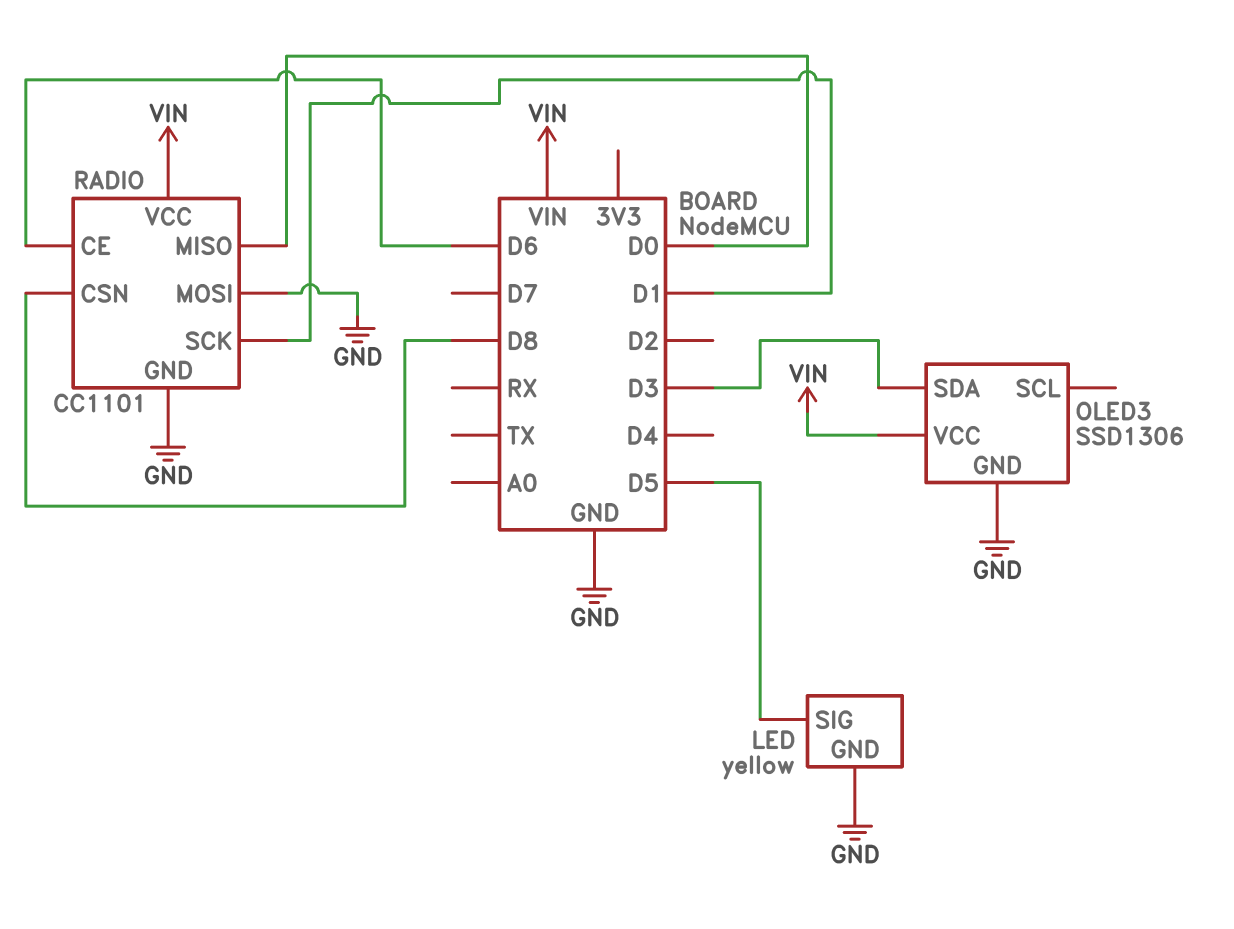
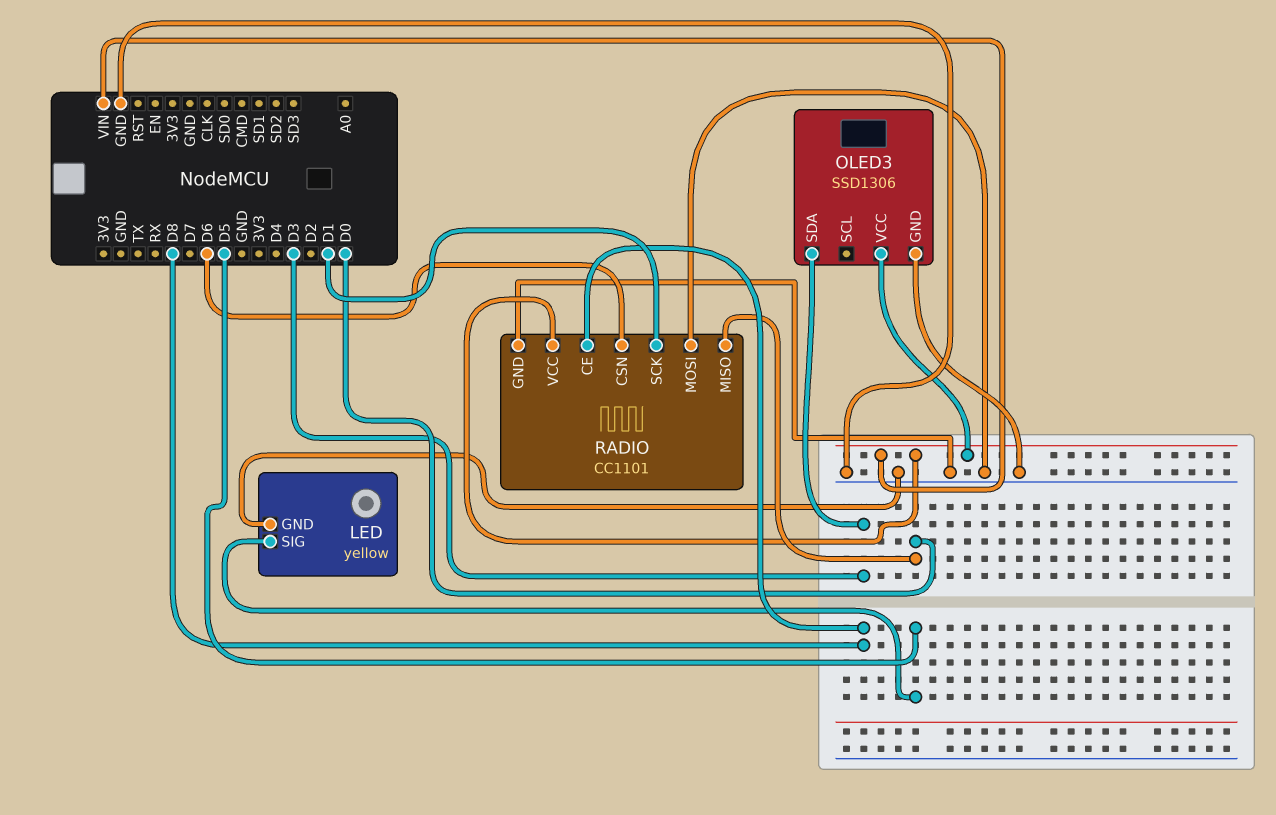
RADIO pin CE: D6 -> D8
RADIO pin CSN: D8 -> D6

